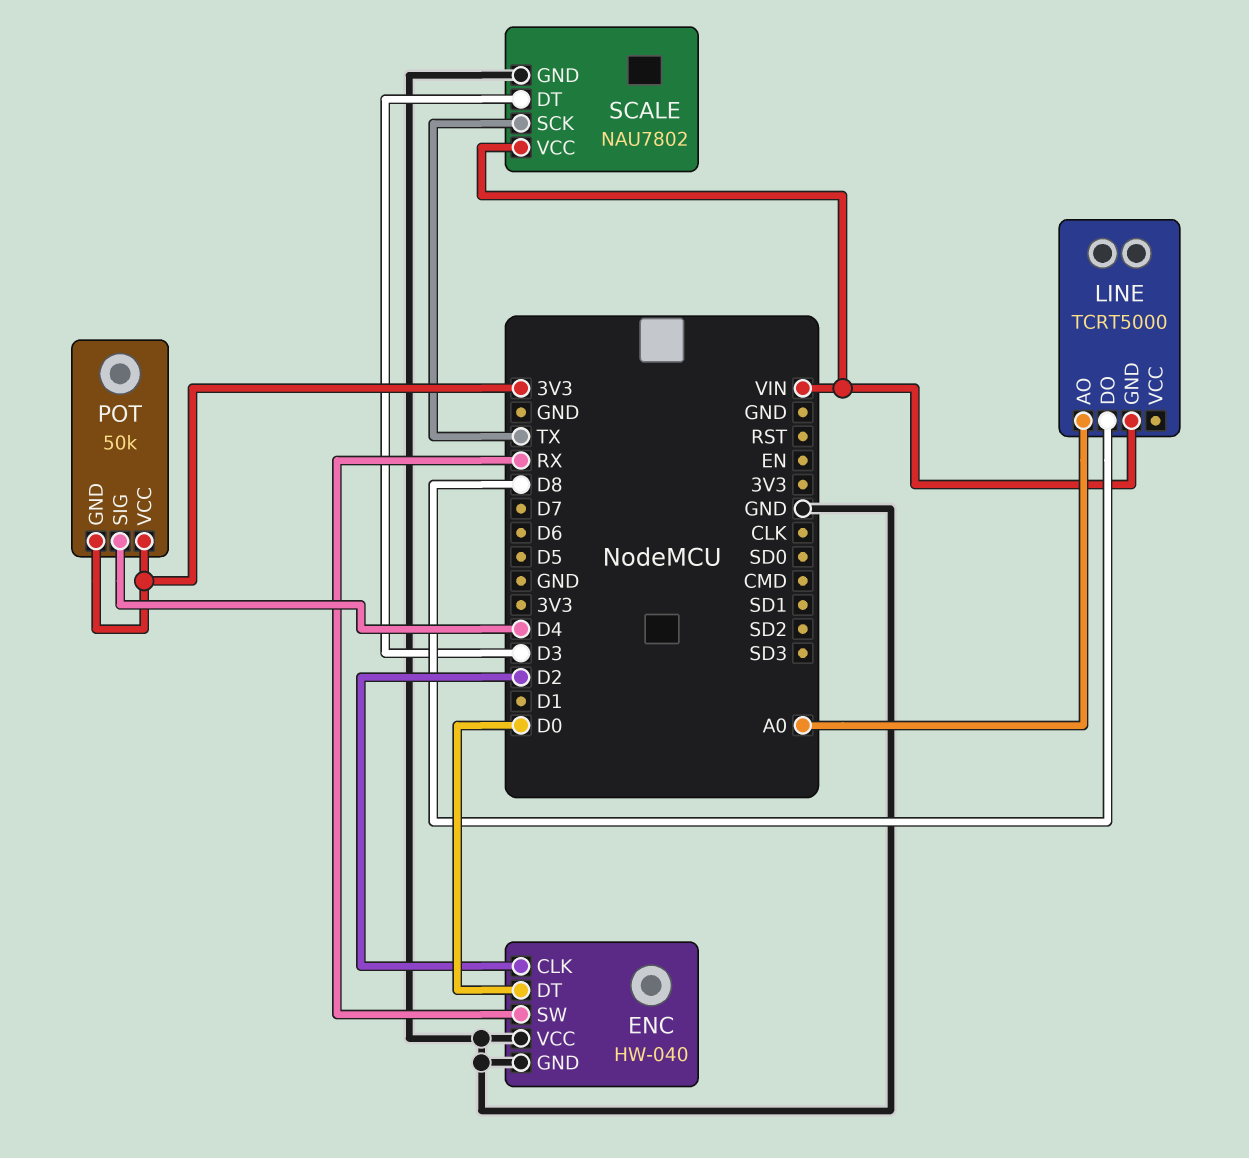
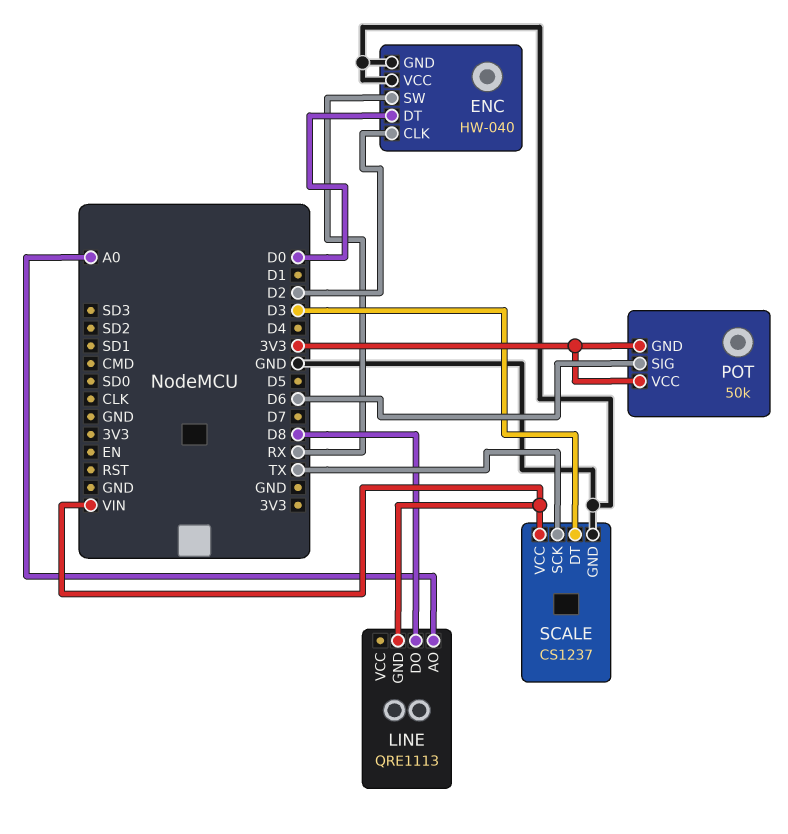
LINE: TCRT5000 -> QRE1113
POT pin SIG: D4 -> D6
SCALE: NAU7802 -> CS1237

